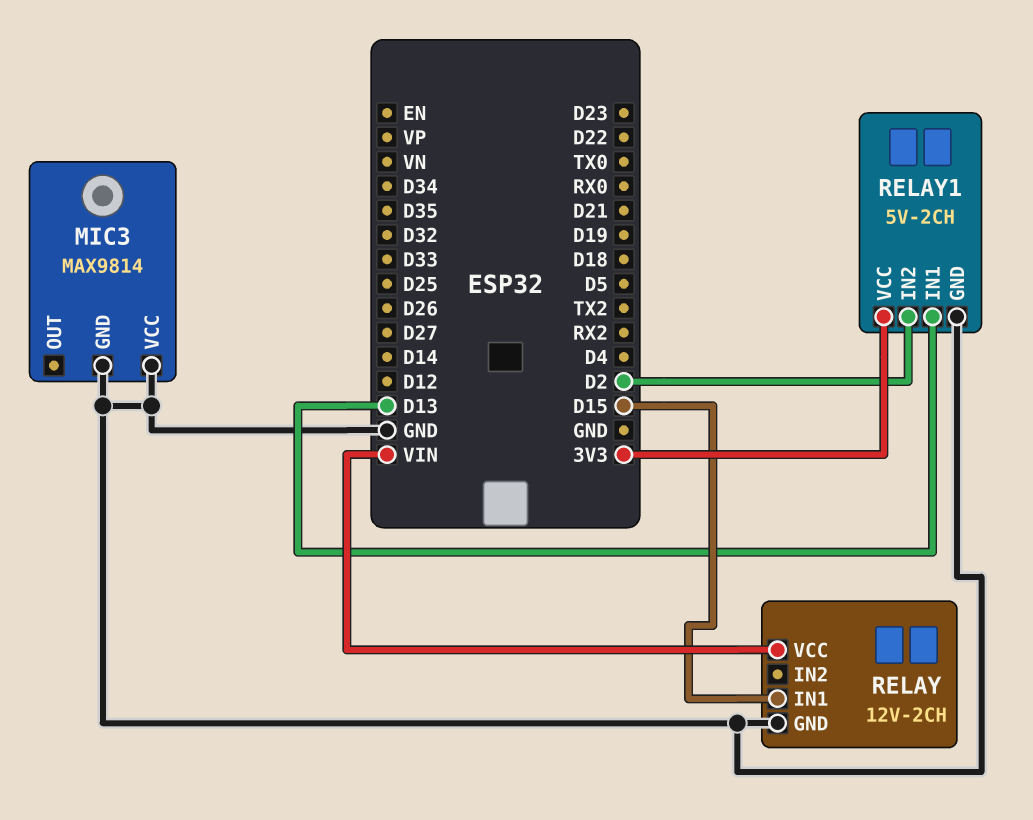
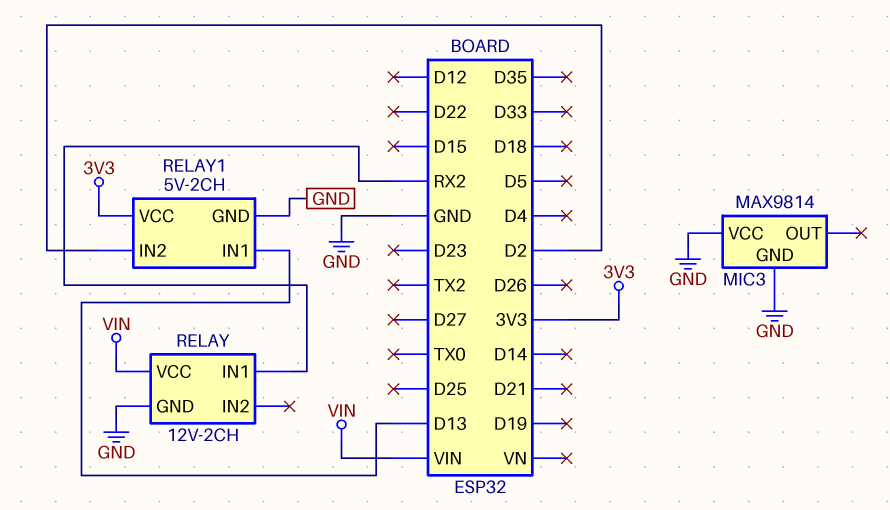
RELAY pin IN1: D15 -> RX2

